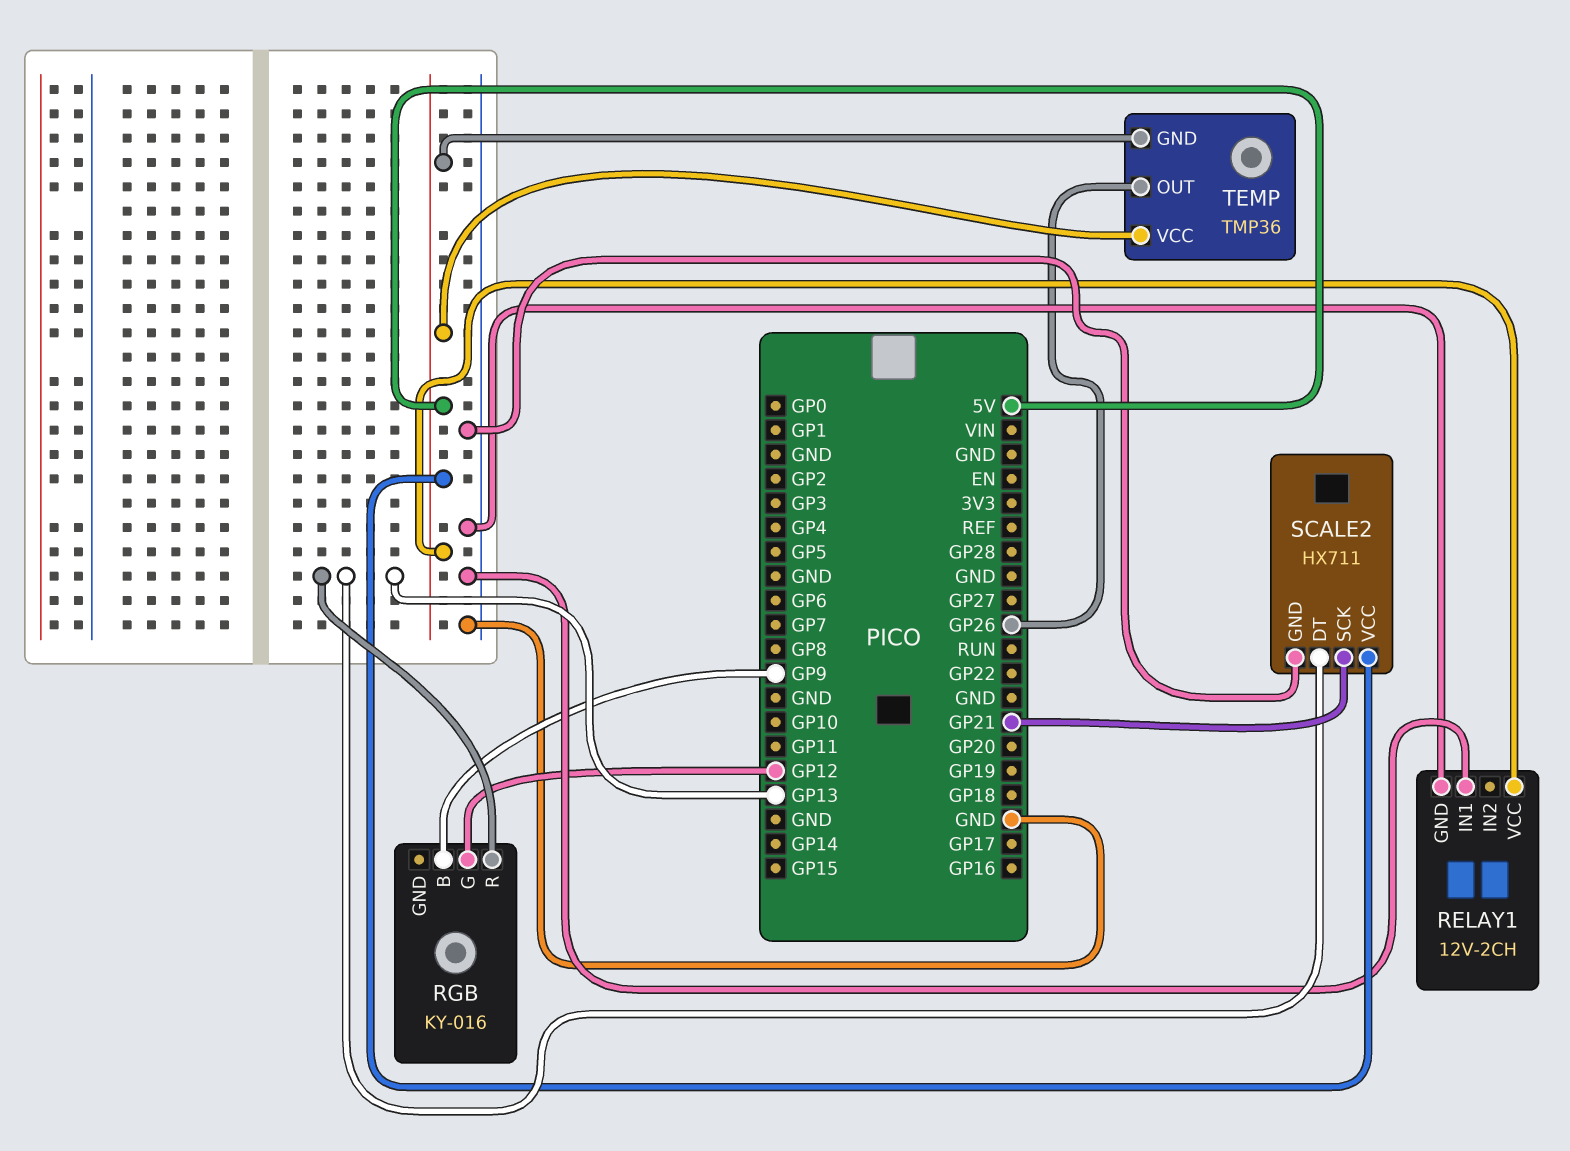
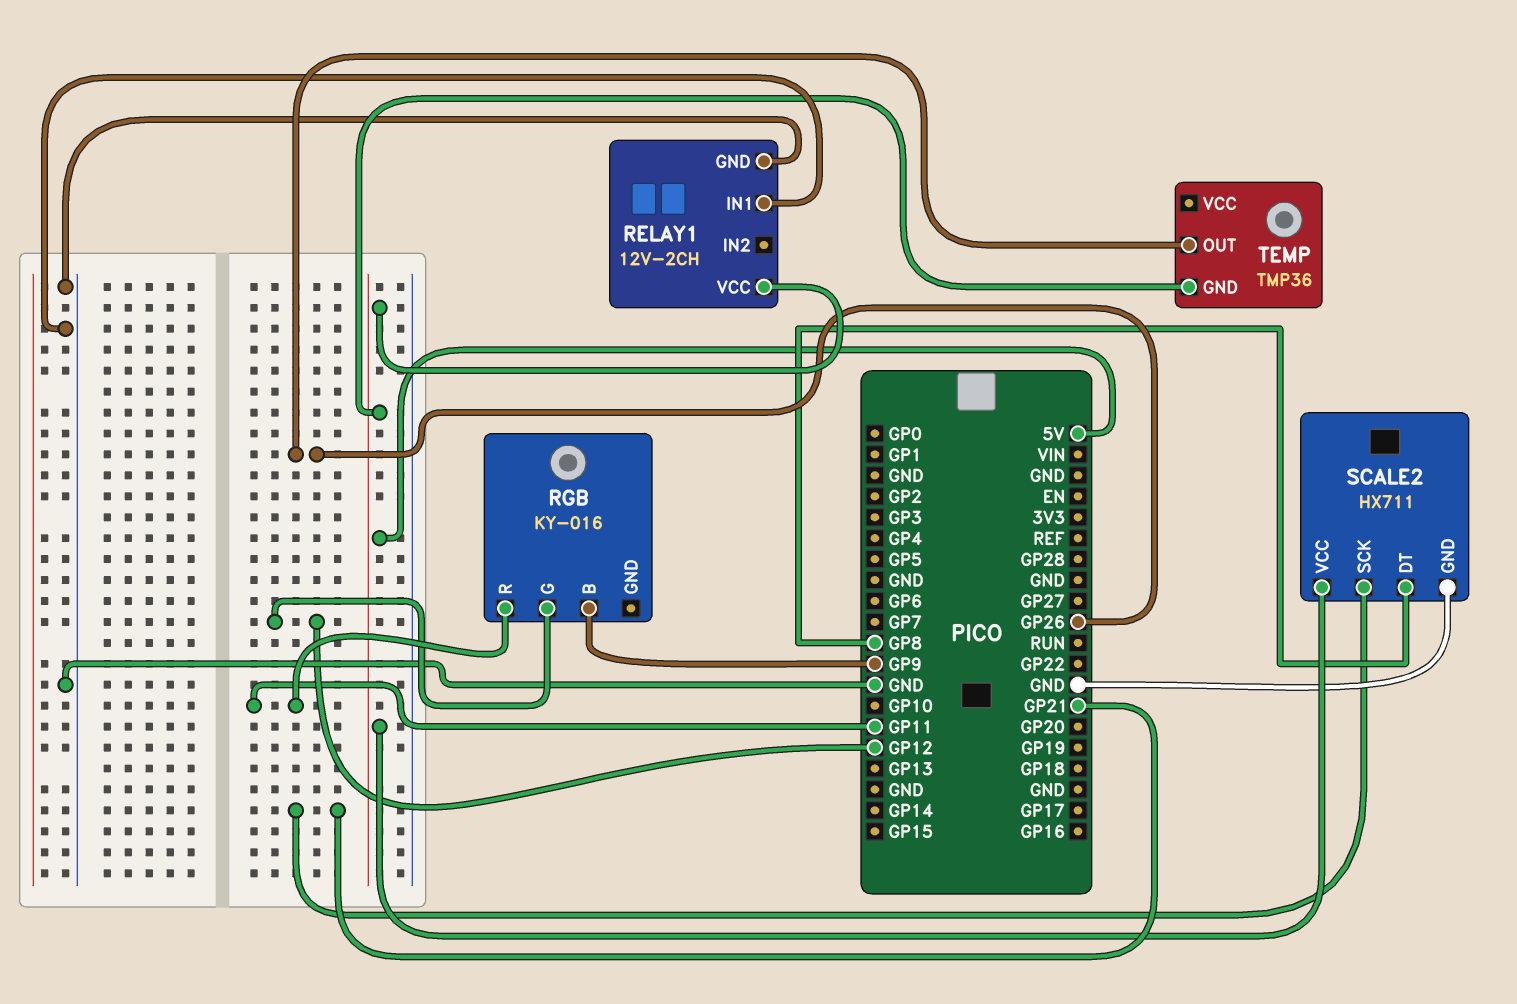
RGB pin R: GP13 -> GP11
SCALE2 pin DT: GP13 -> GP8
TEMP pin VCC: 5V -> none

